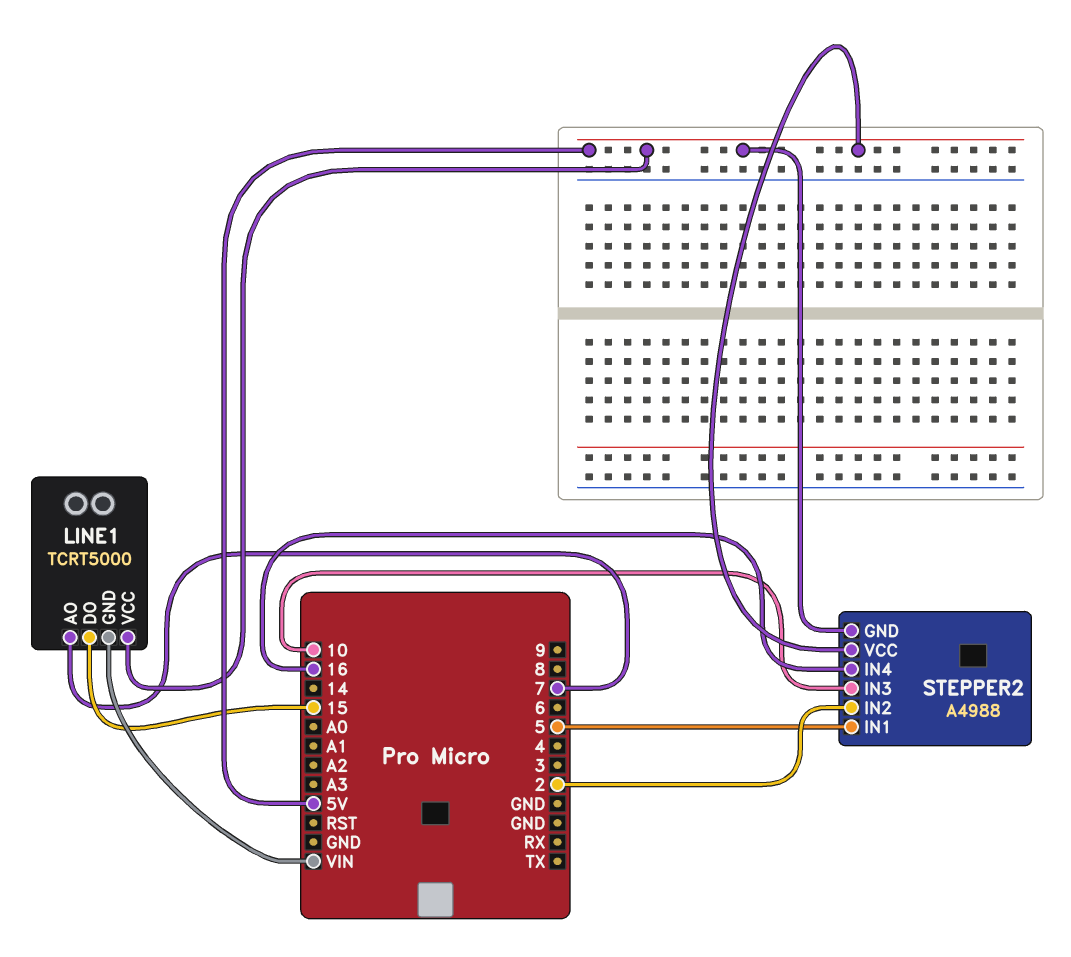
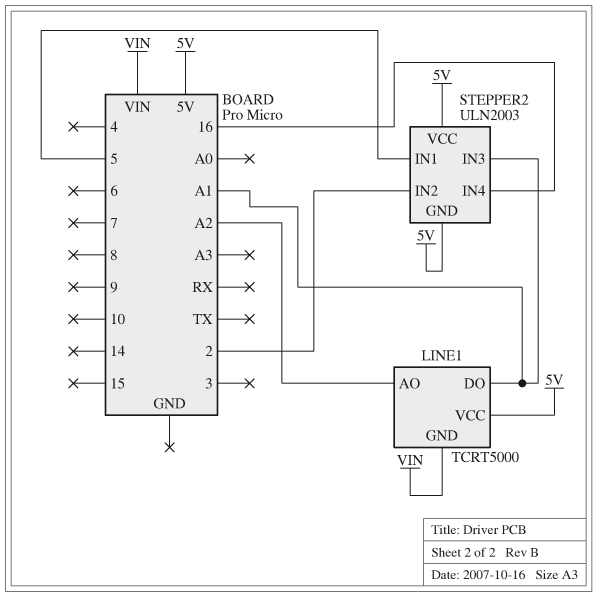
LINE1 pin AO: 7 -> A2
LINE1 pin DO: 15 -> A1
STEPPER2: A4988 -> ULN2003
STEPPER2 pin IN3: 10 -> A1

